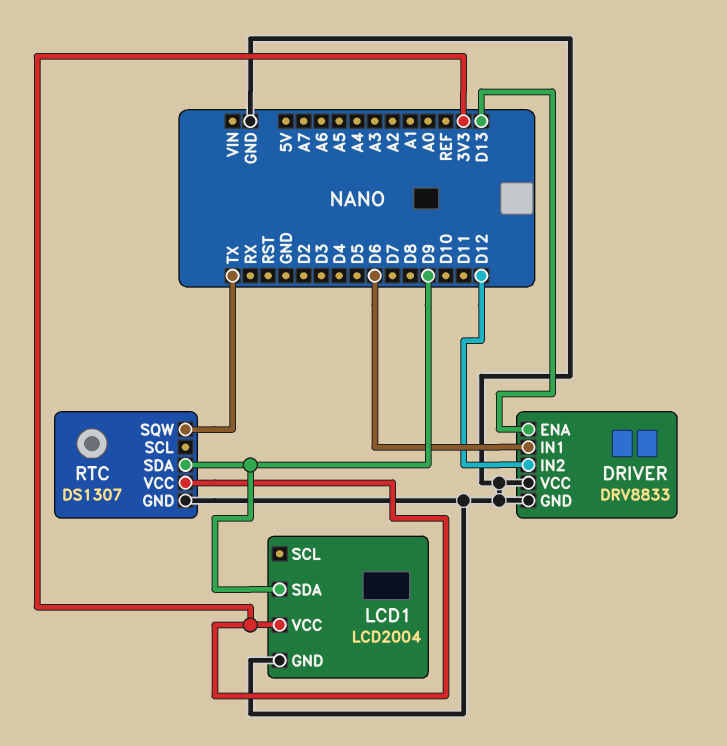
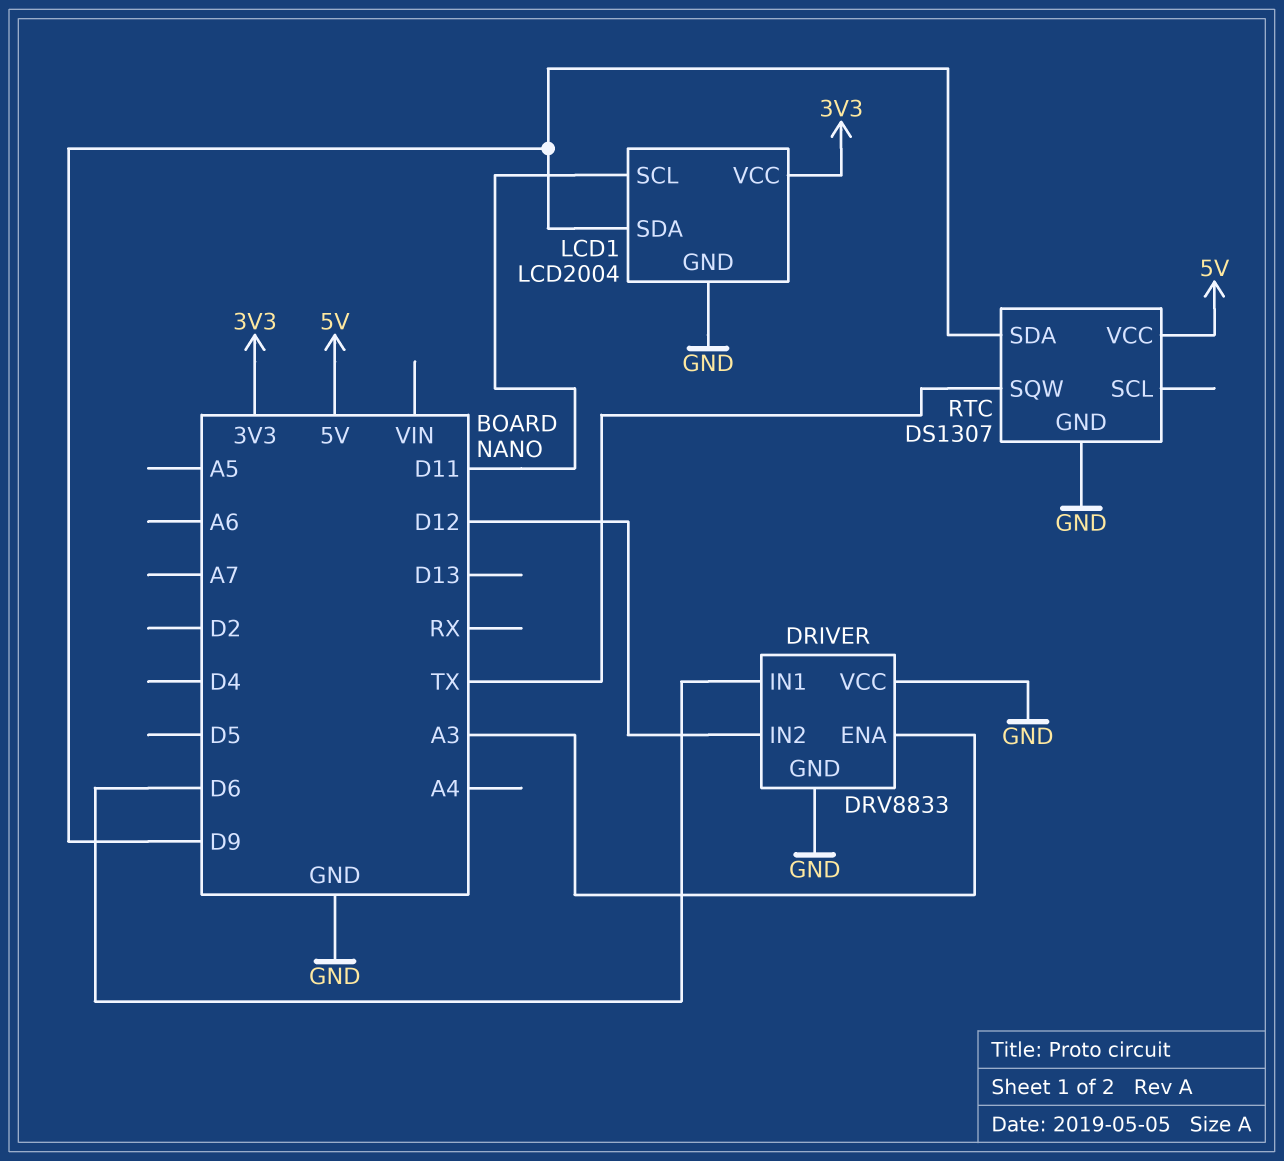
DRIVER pin ENA: D13 -> A3
LCD1 pin SCL: none -> D11
RTC pin VCC: 3V3 -> 5V

